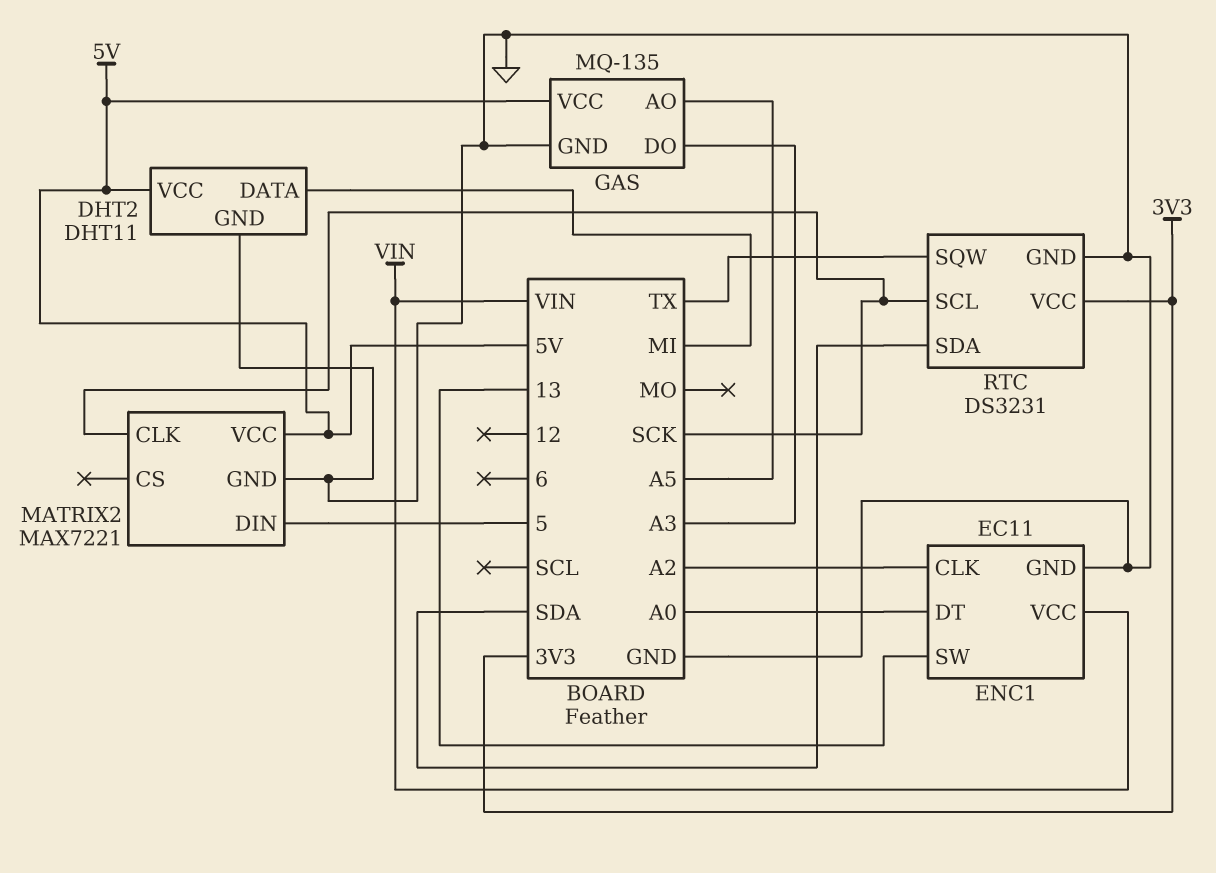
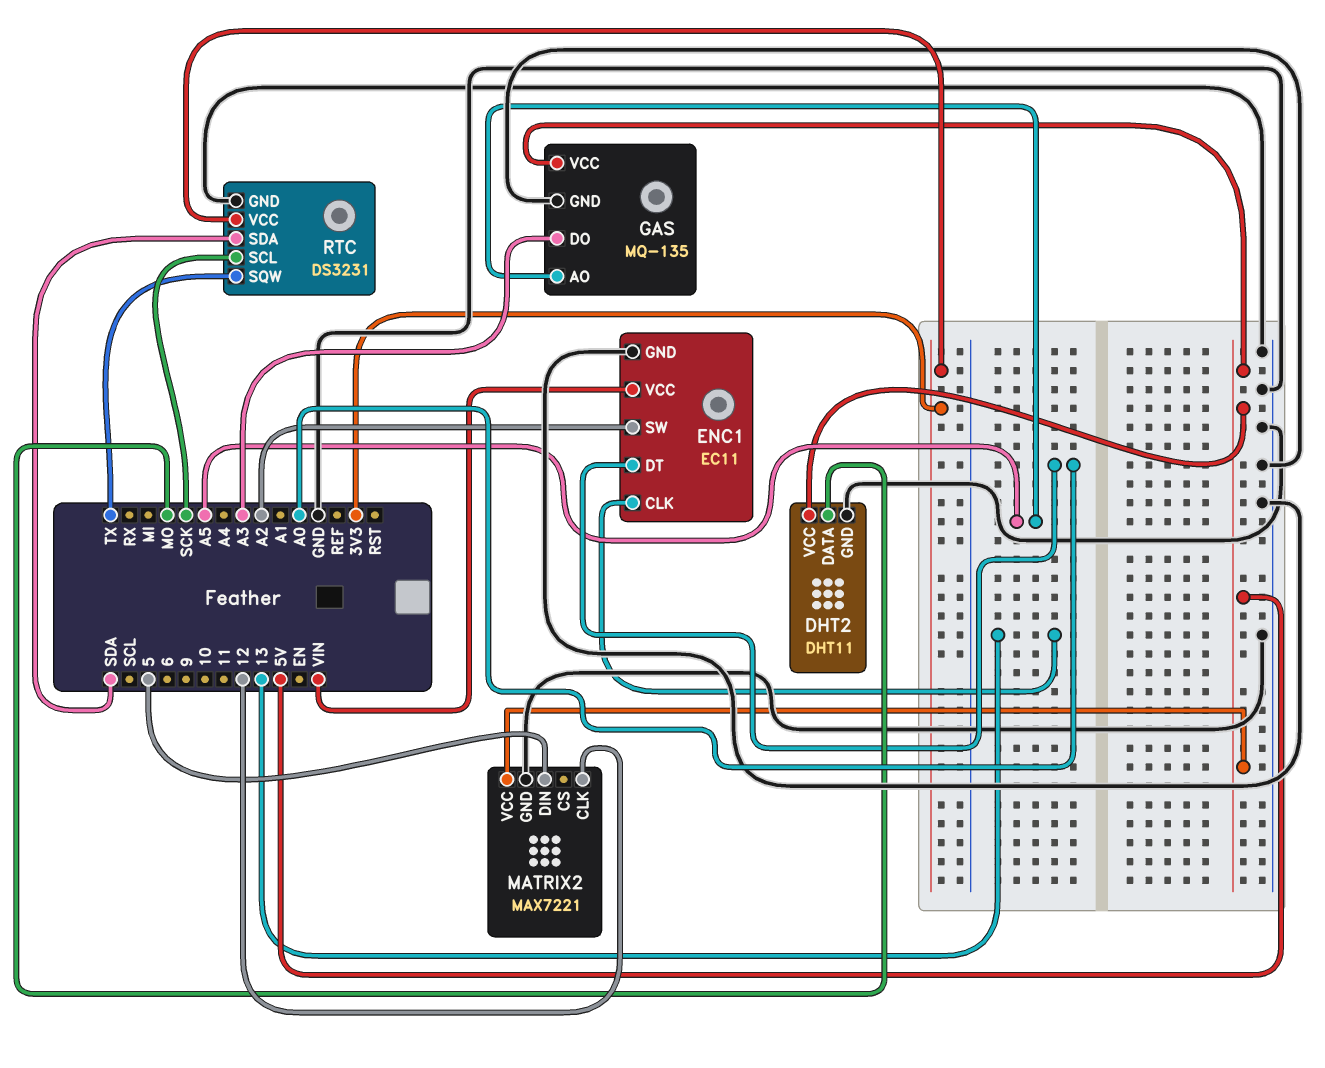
DHT2 pin DATA: MI -> MO
ENC1 pin CLK: A2 -> 13
ENC1 pin SW: 13 -> A2
MATRIX2 pin CLK: SCK -> 12

